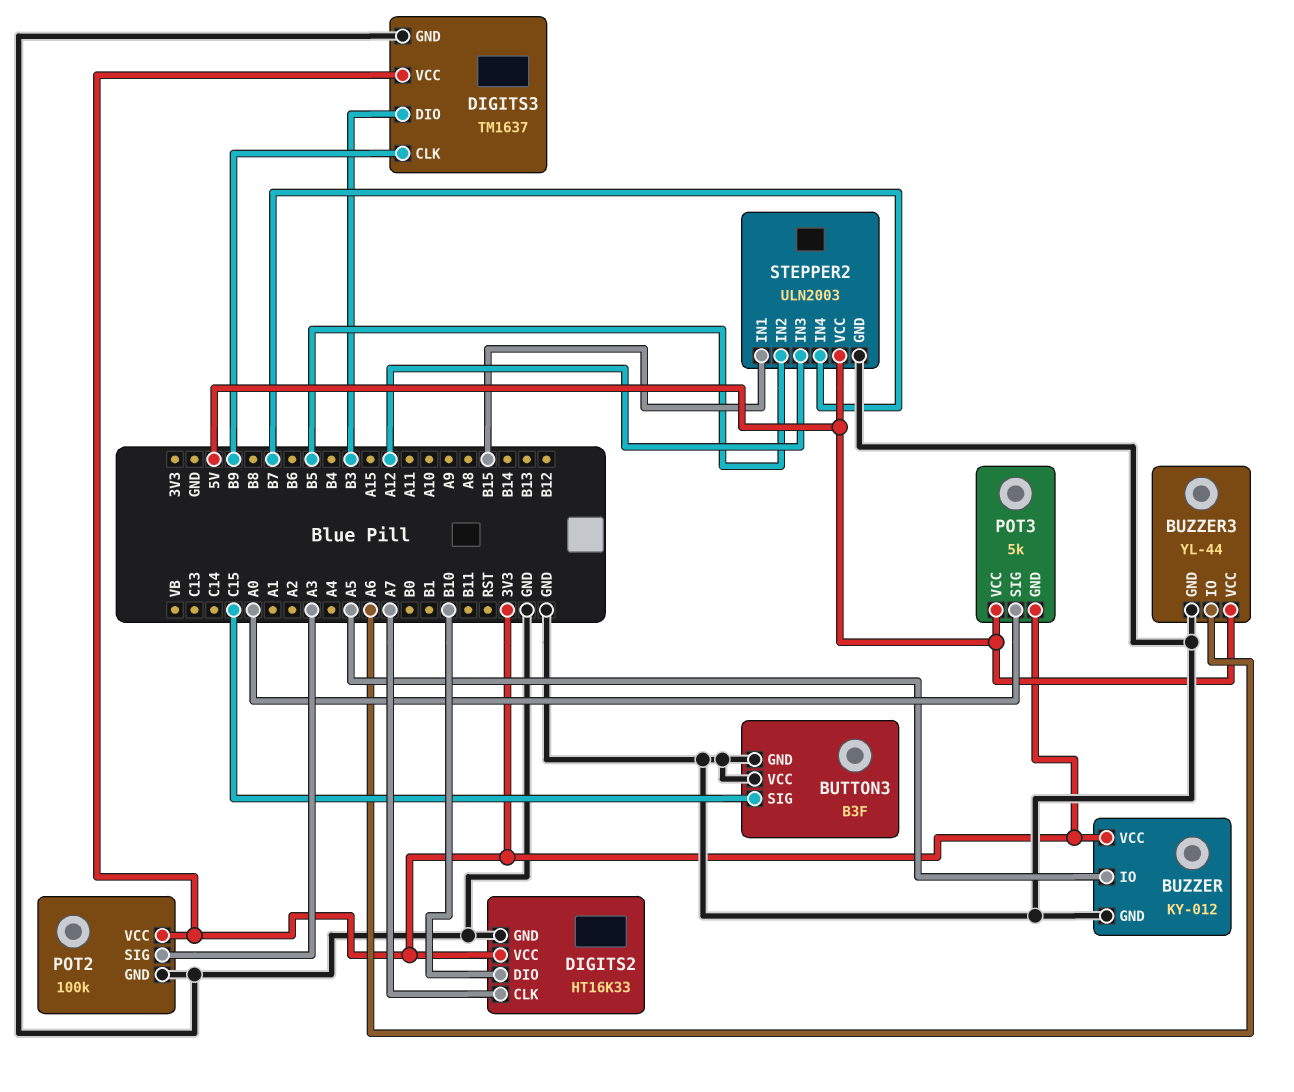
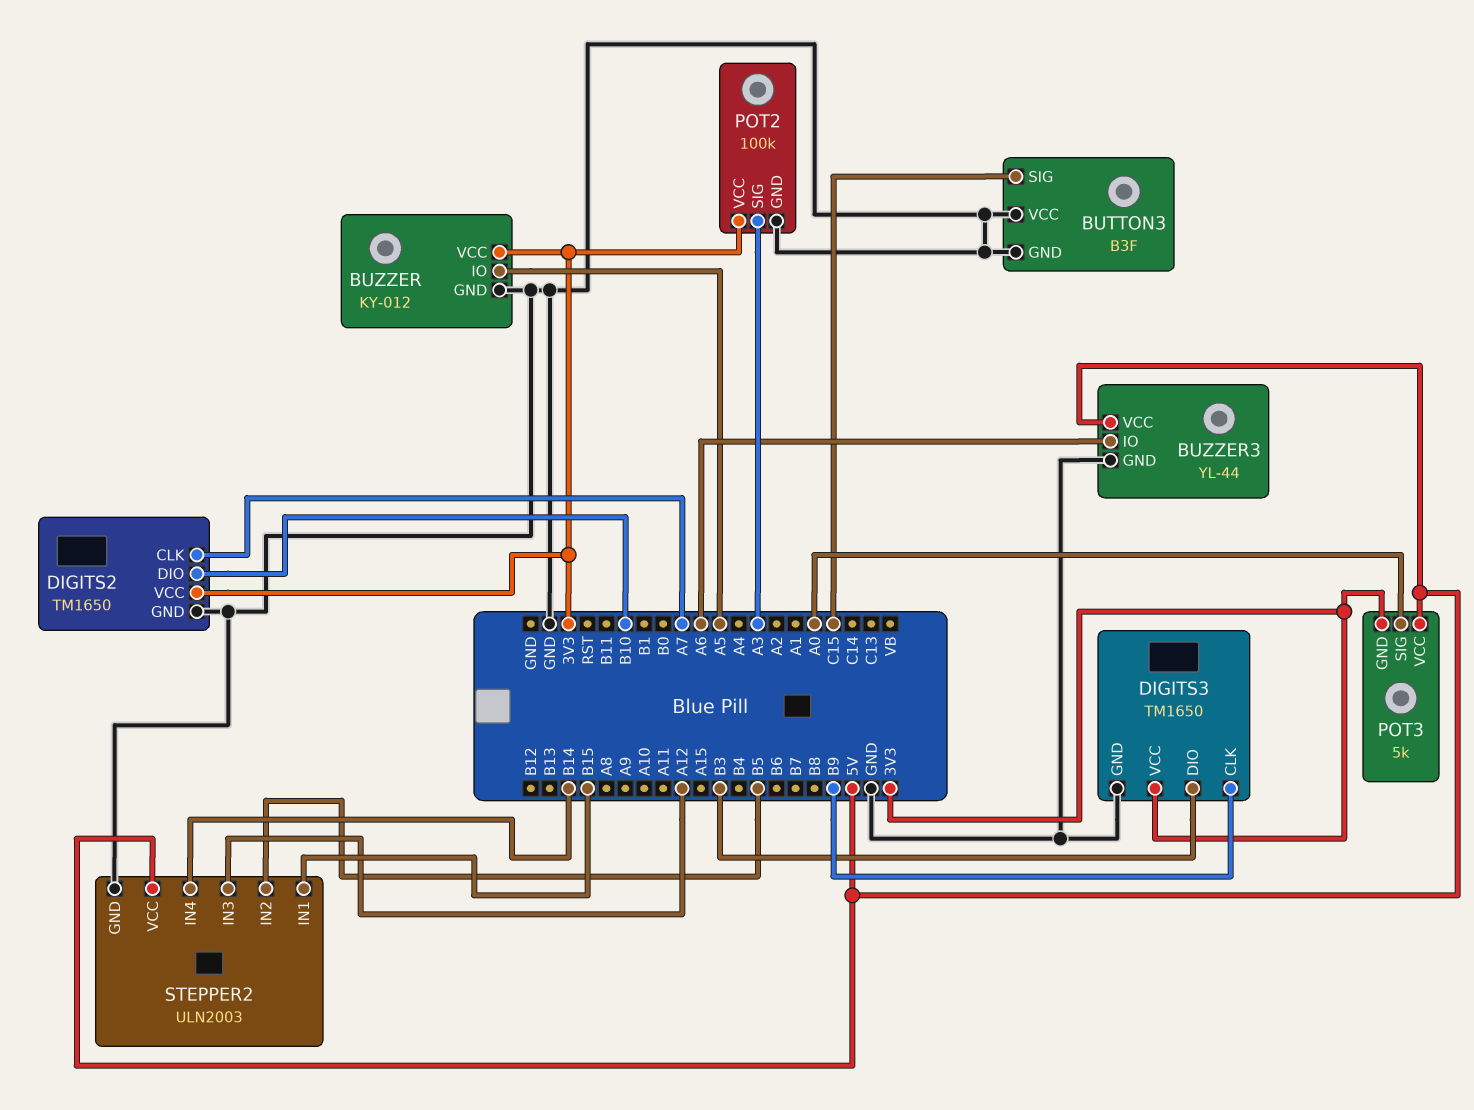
DIGITS2: HT16K33 -> TM1650
DIGITS3: TM1637 -> TM1650
STEPPER2 pin IN4: B7 -> B14

